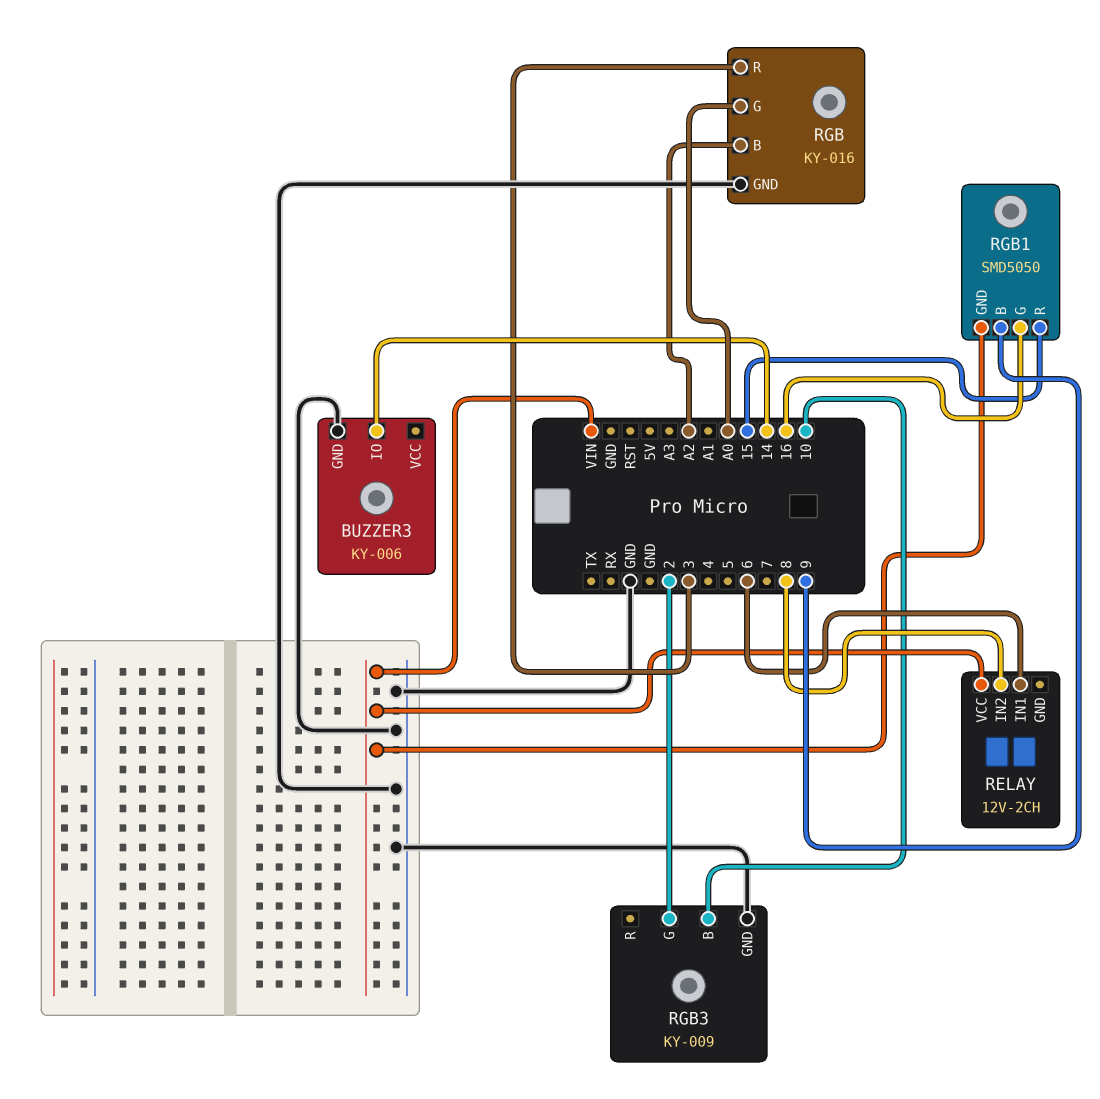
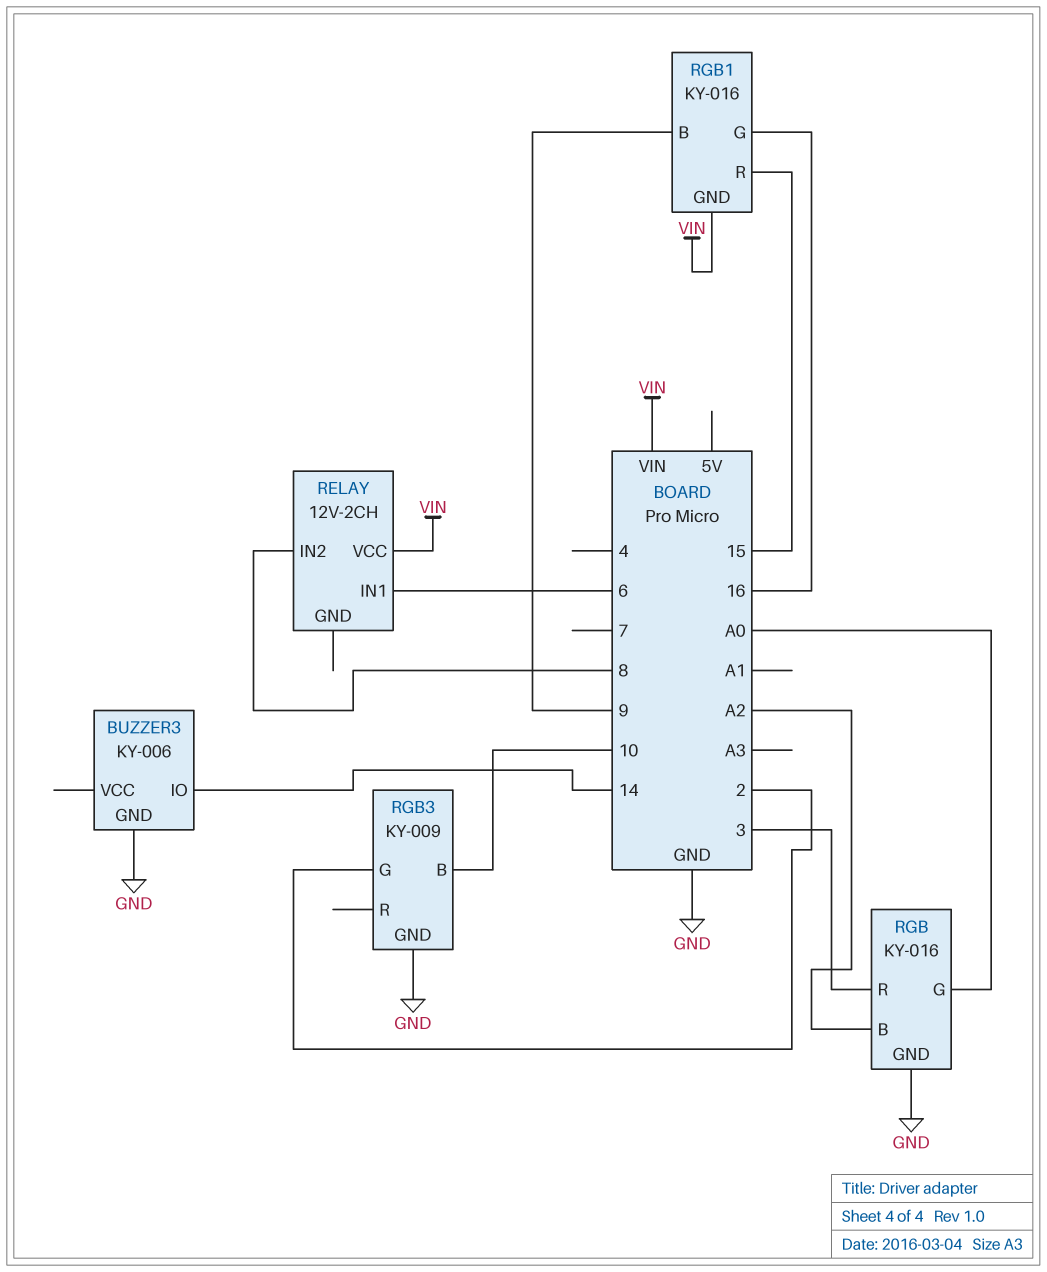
RGB1: SMD5050 -> KY-016

